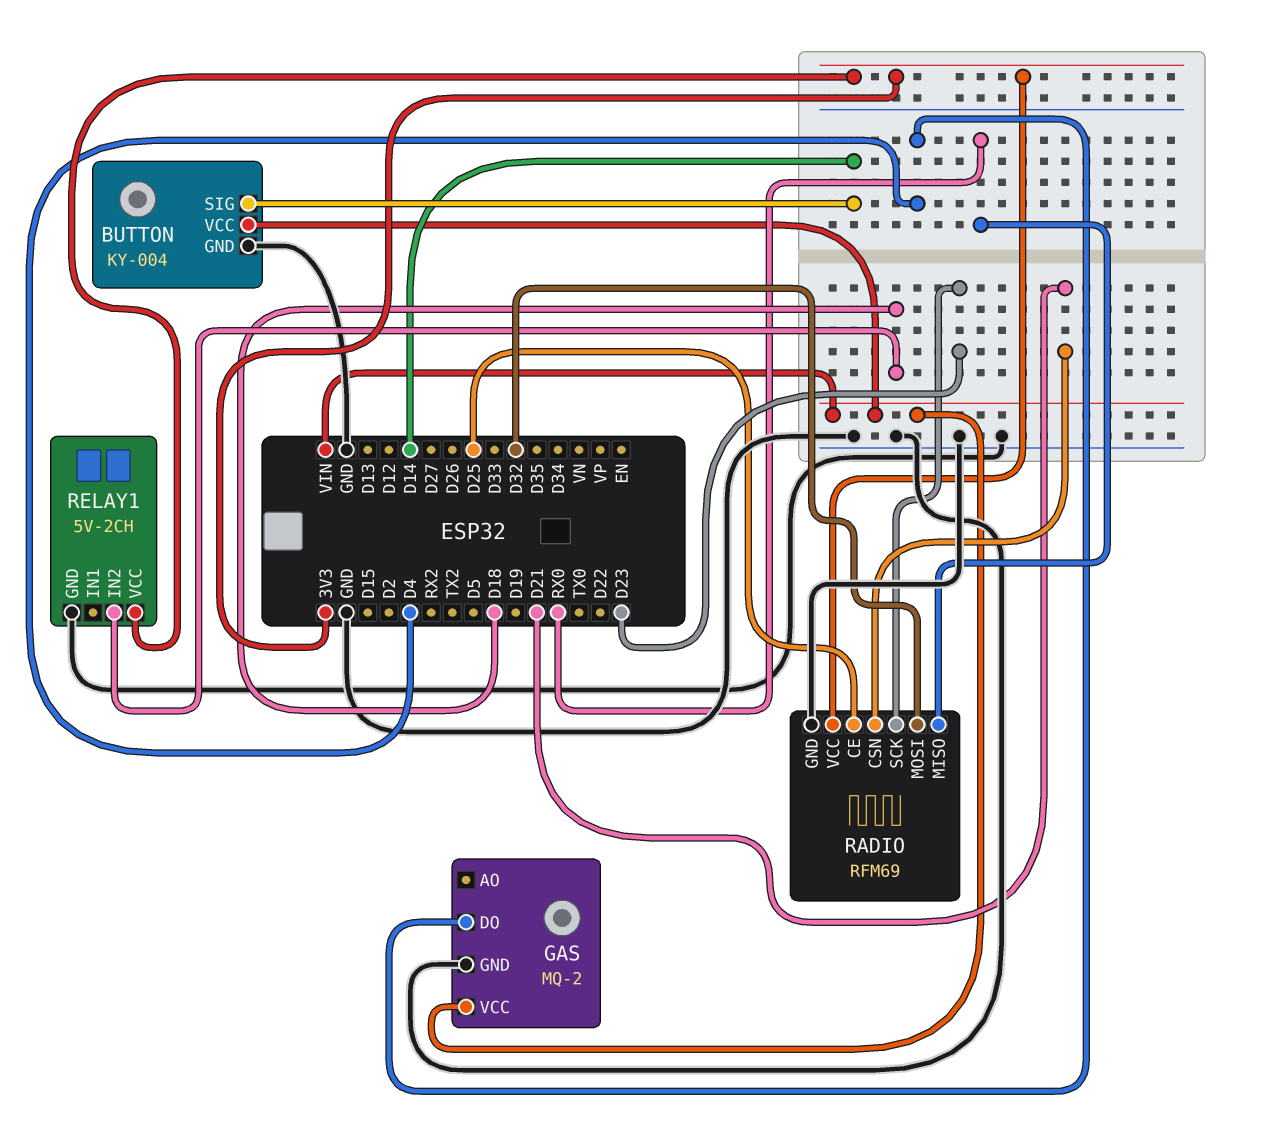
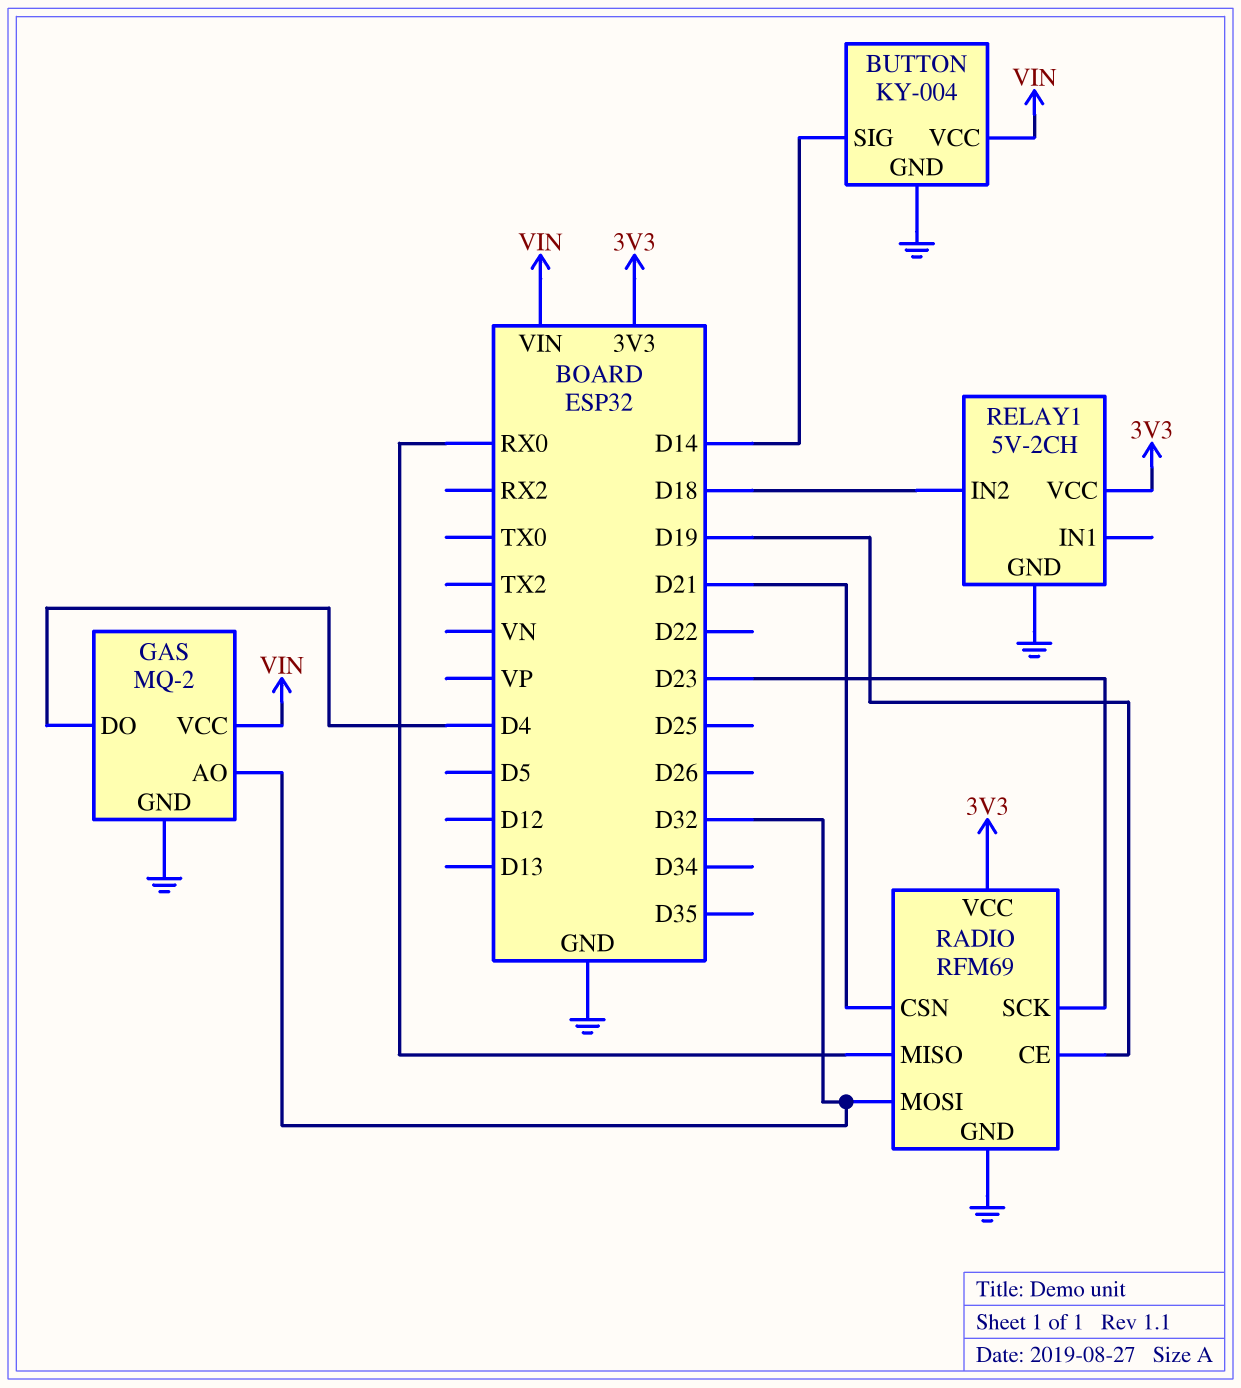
GAS pin AO: none -> D32
RADIO pin CE: D25 -> D19

